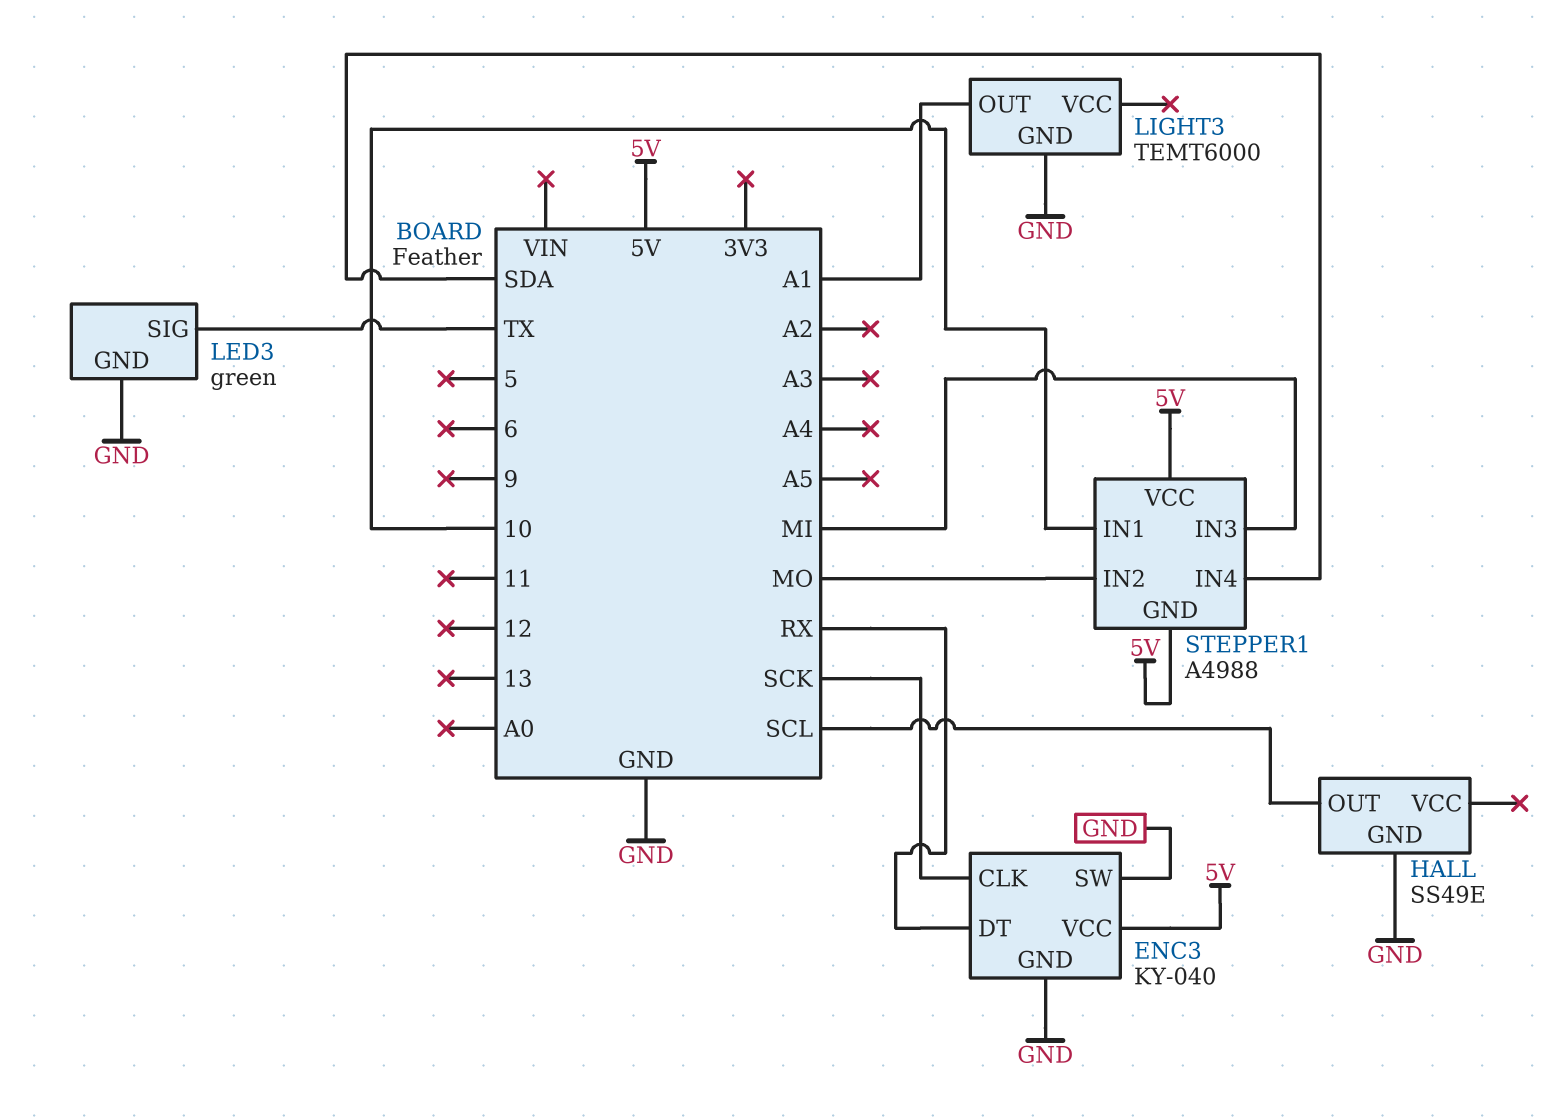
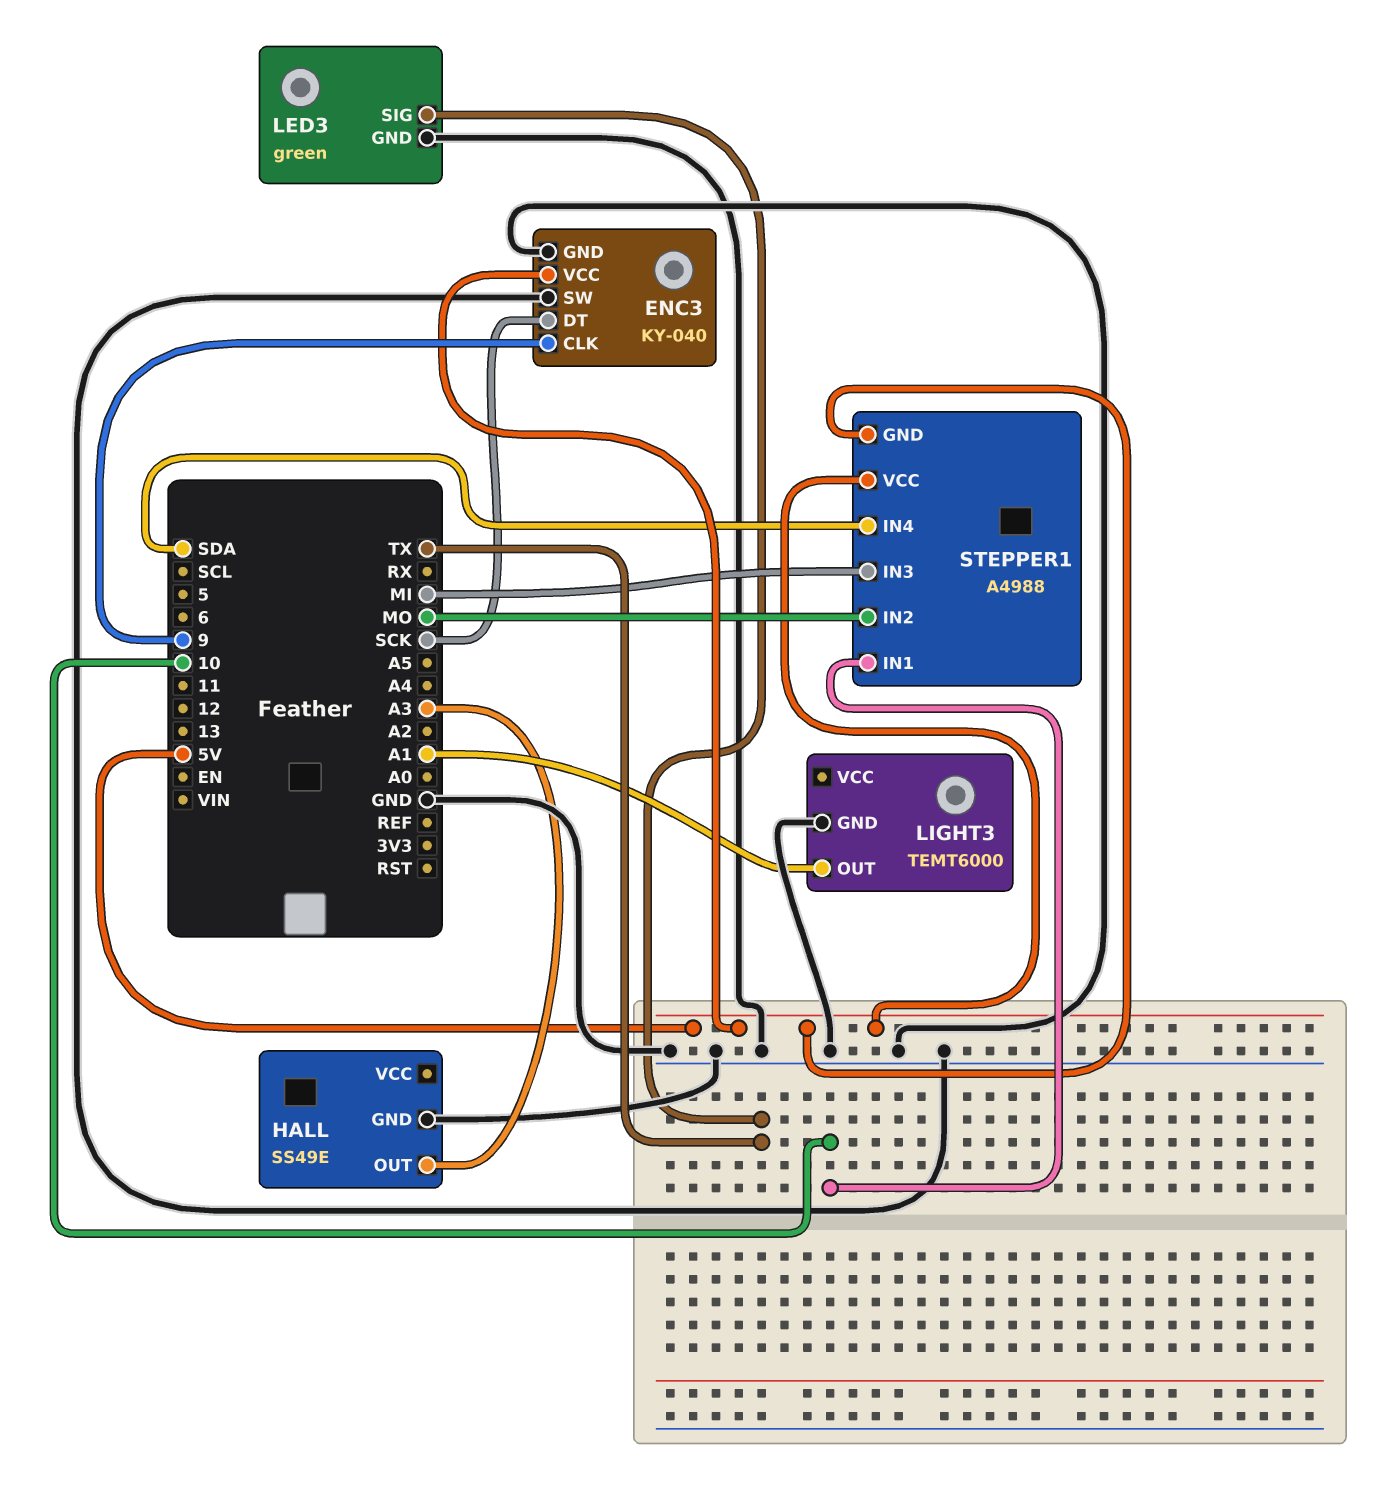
ENC3 pin CLK: SCK -> 9
ENC3 pin DT: RX -> SCK
HALL pin OUT: SCL -> A3

